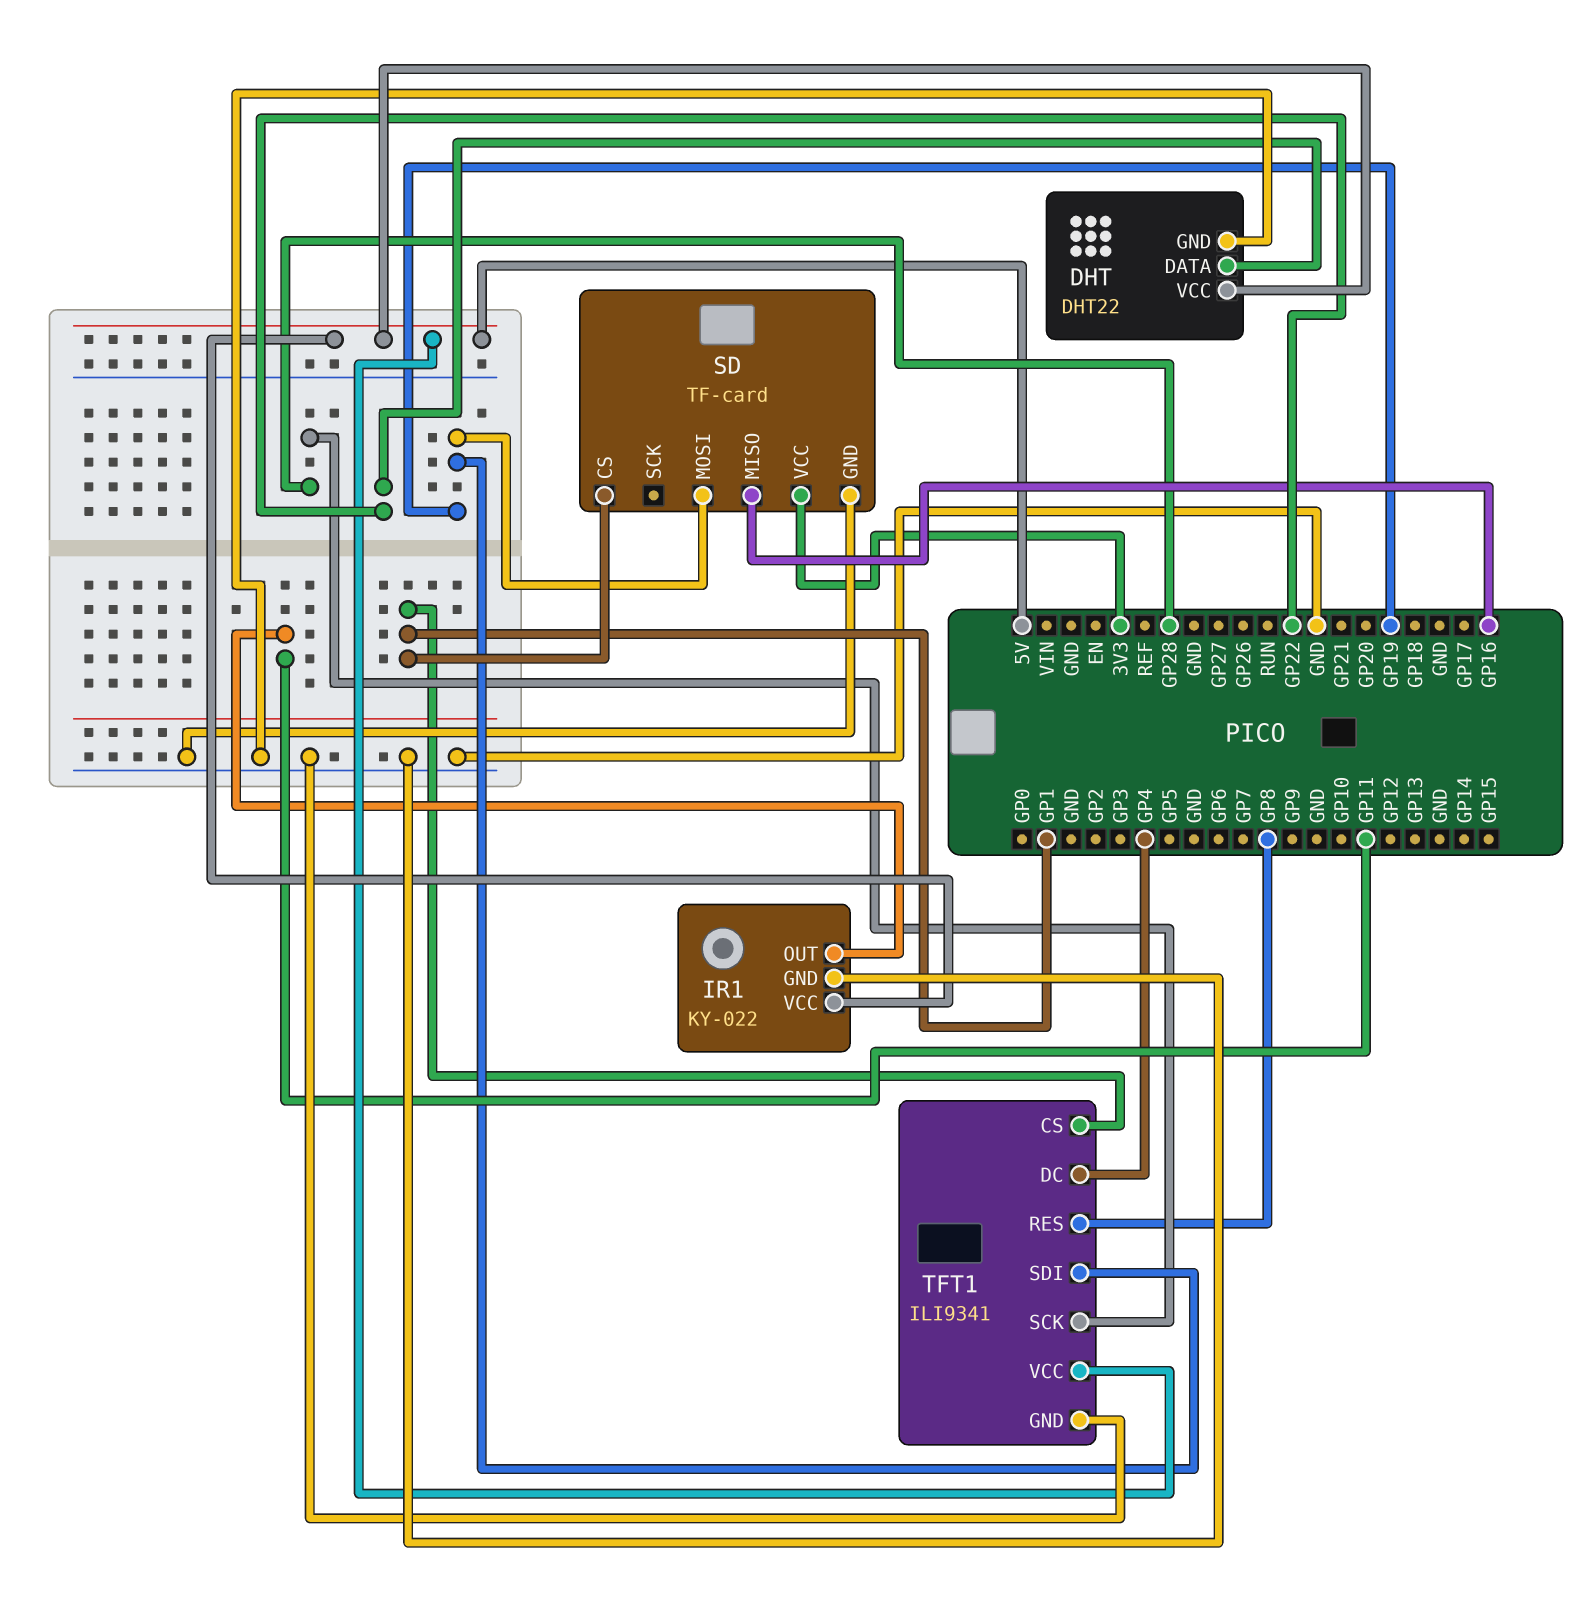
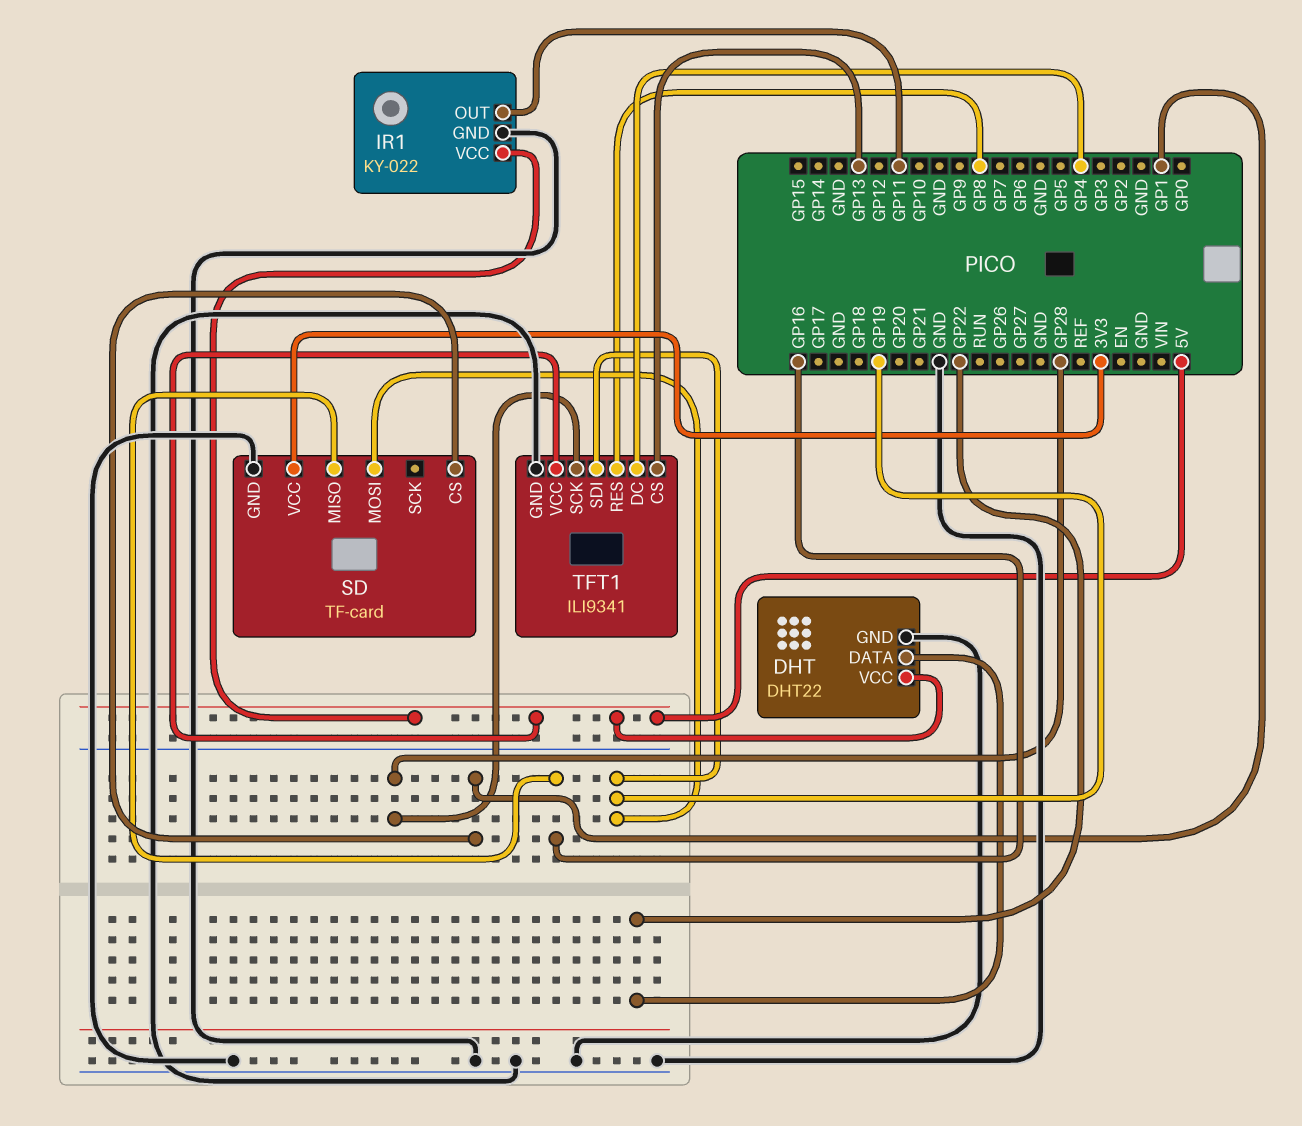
TFT1 pin CS: GP1 -> GP13

